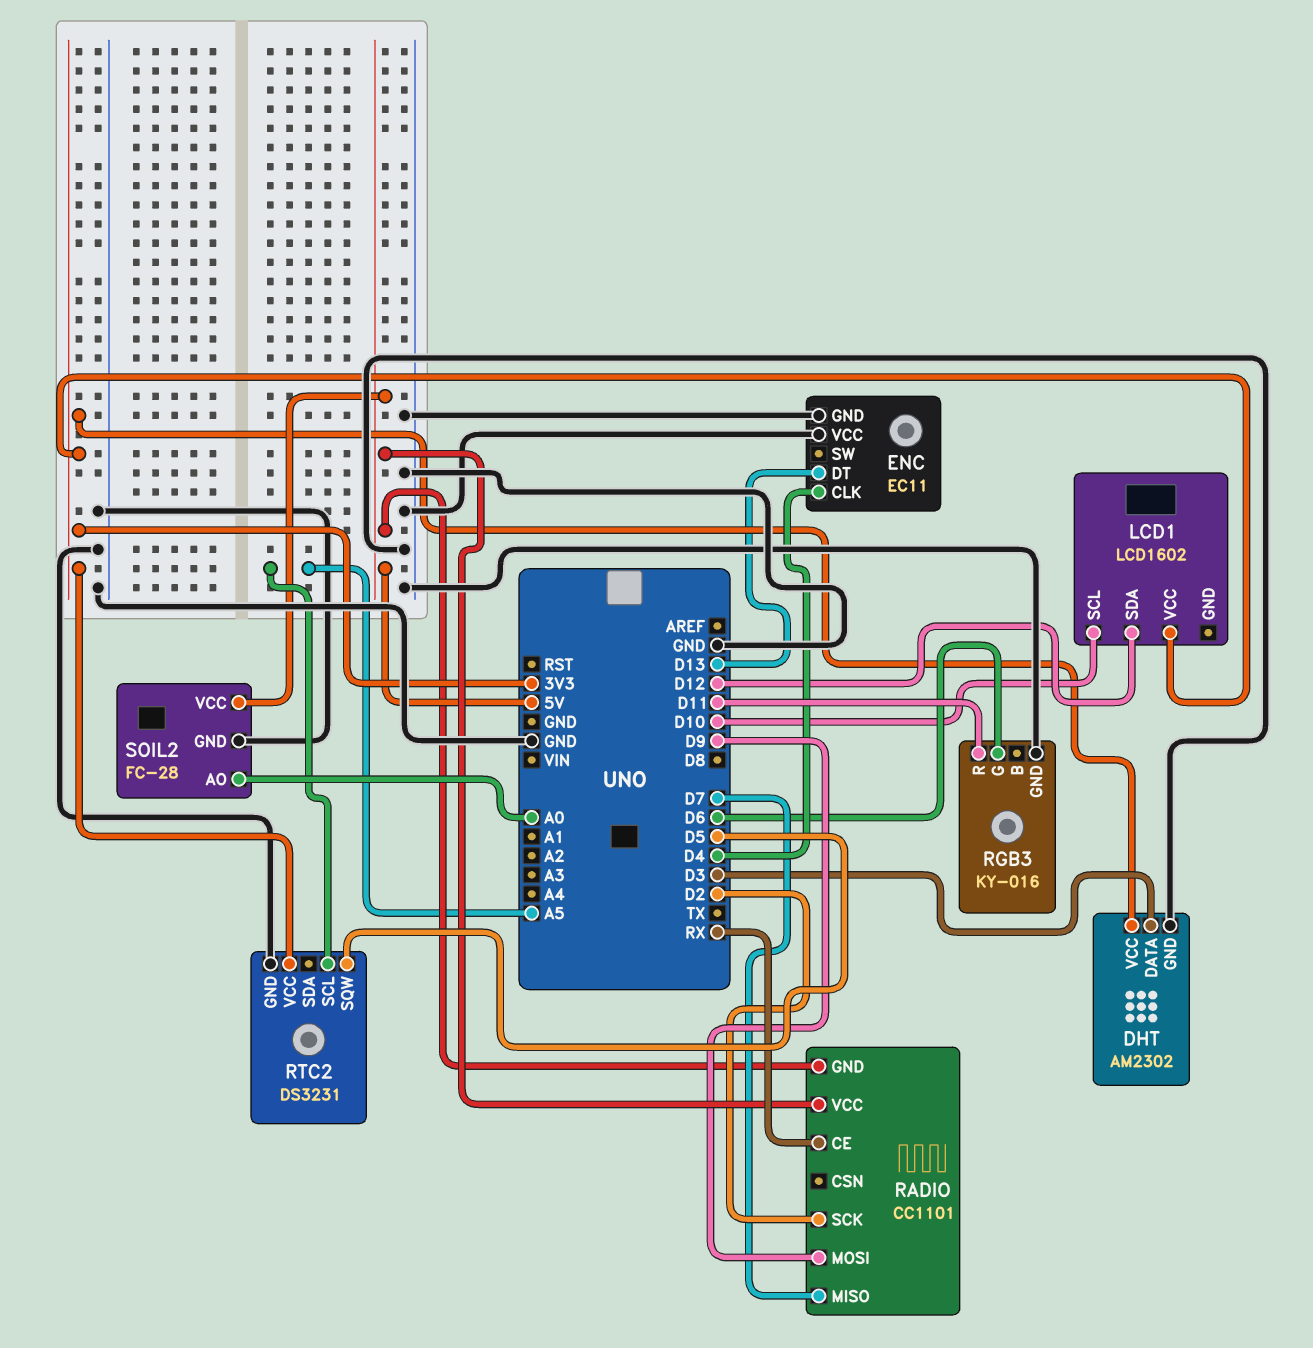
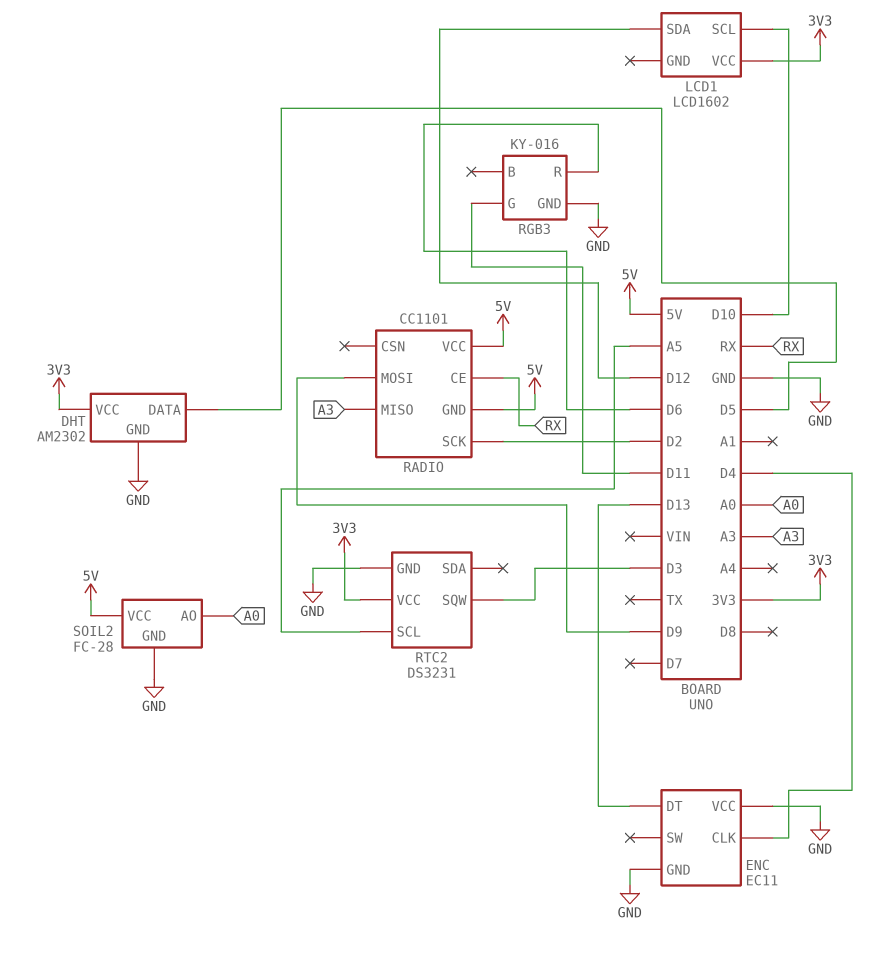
DHT pin DATA: D3 -> D5
RADIO pin MISO: D7 -> A3
RGB3 pin G: D6 -> D11
RGB3 pin R: D11 -> D6
RTC2 pin SQW: D5 -> D3

